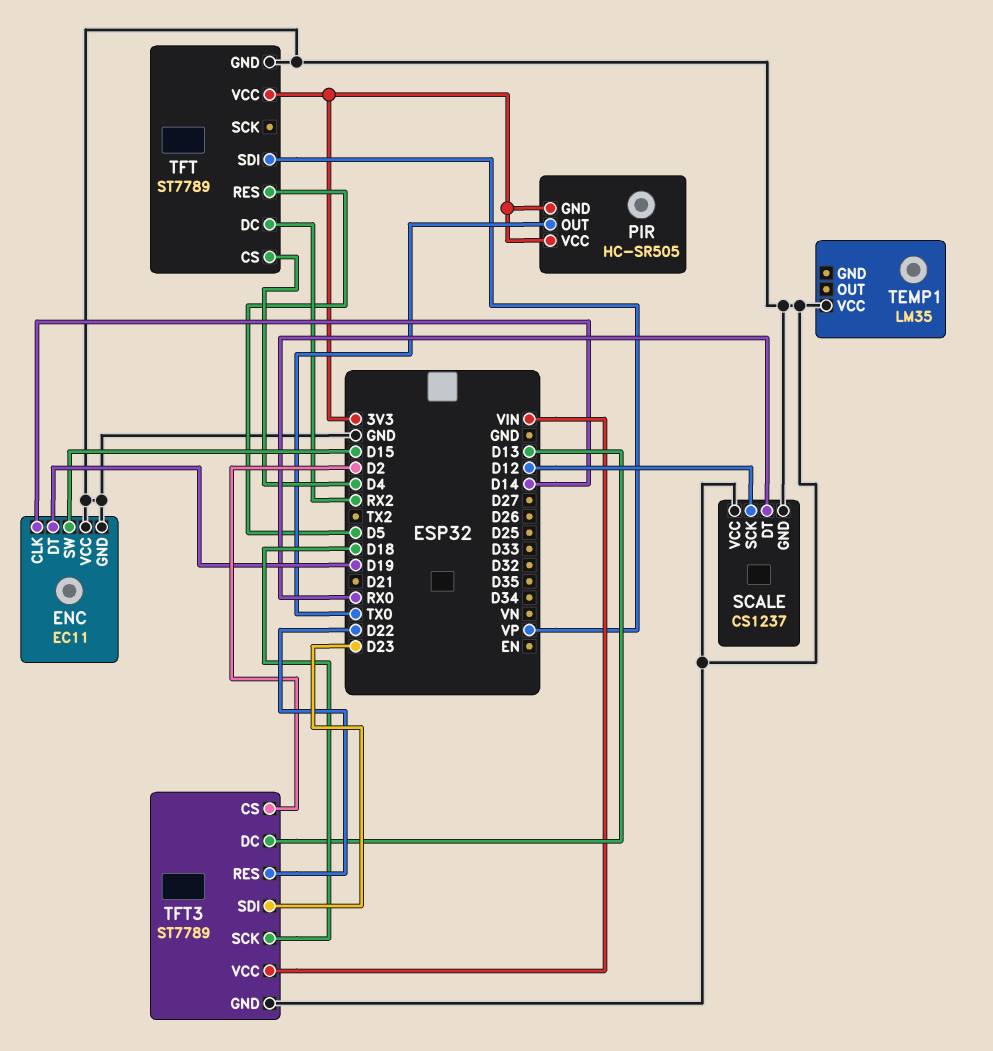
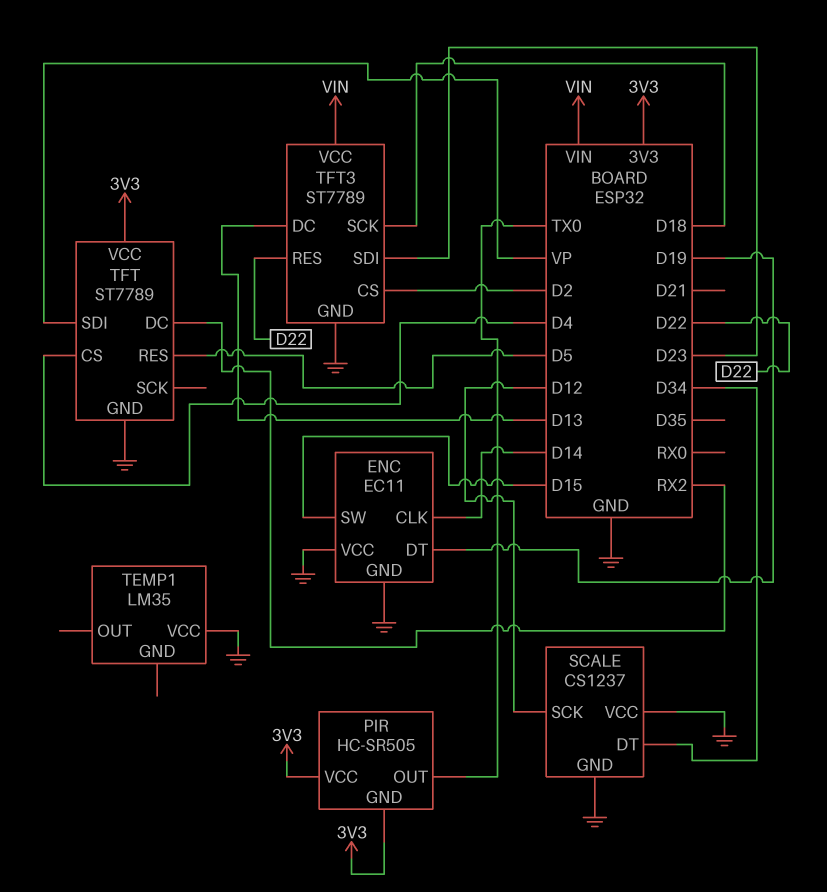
SCALE pin DT: RX0 -> D34

